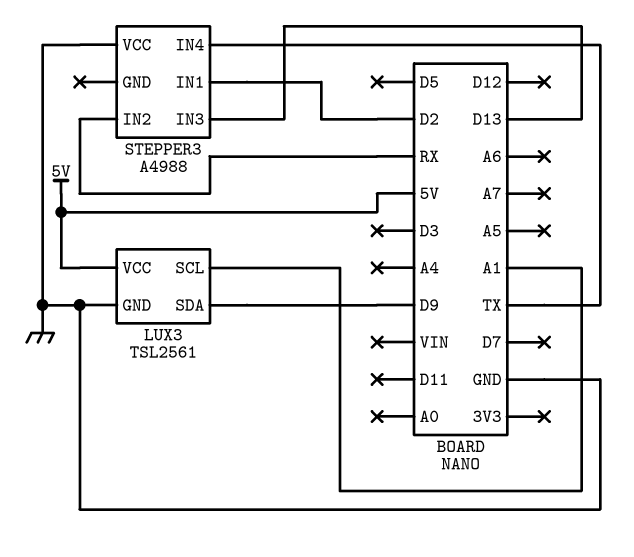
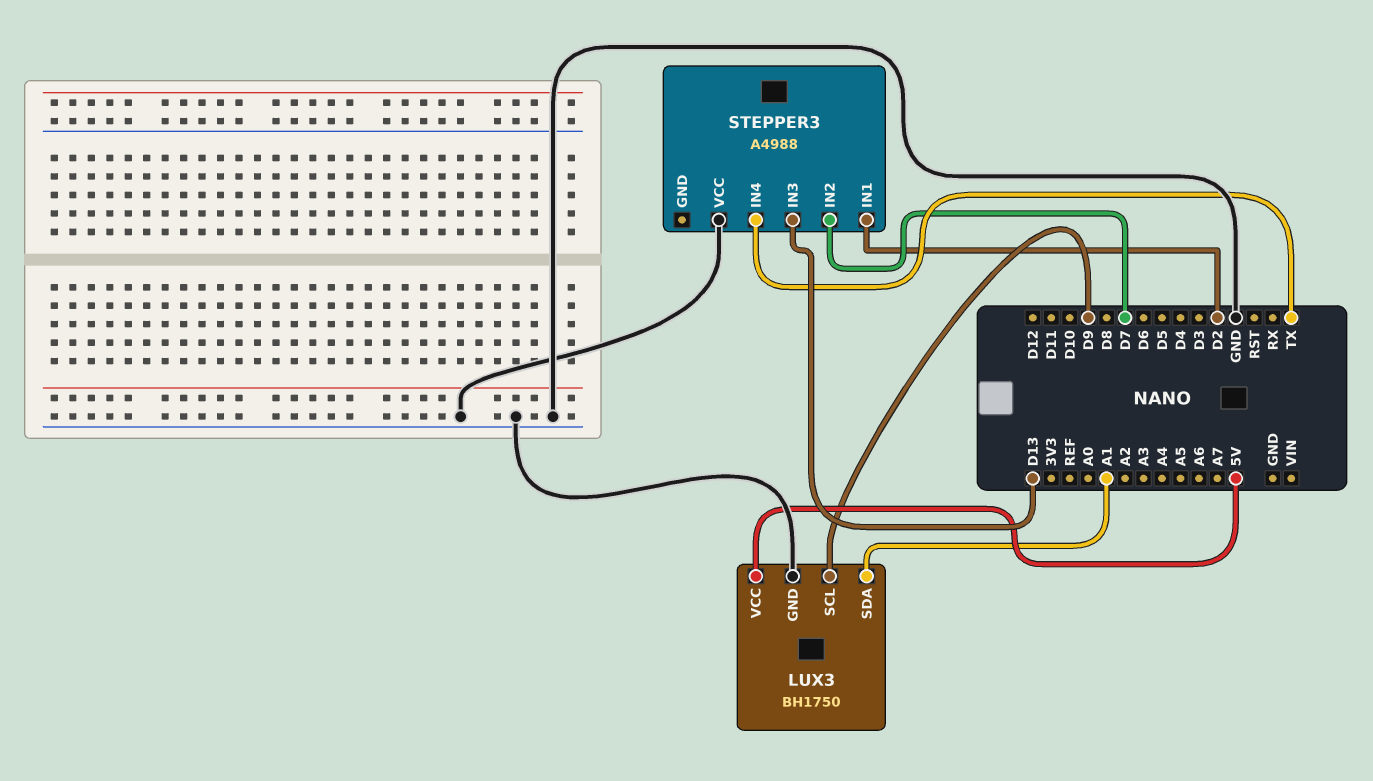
LUX3: TSL2561 -> BH1750
LUX3 pin SCL: A1 -> D9
LUX3 pin SDA: D9 -> A1
STEPPER3 pin IN2: RX -> D7

